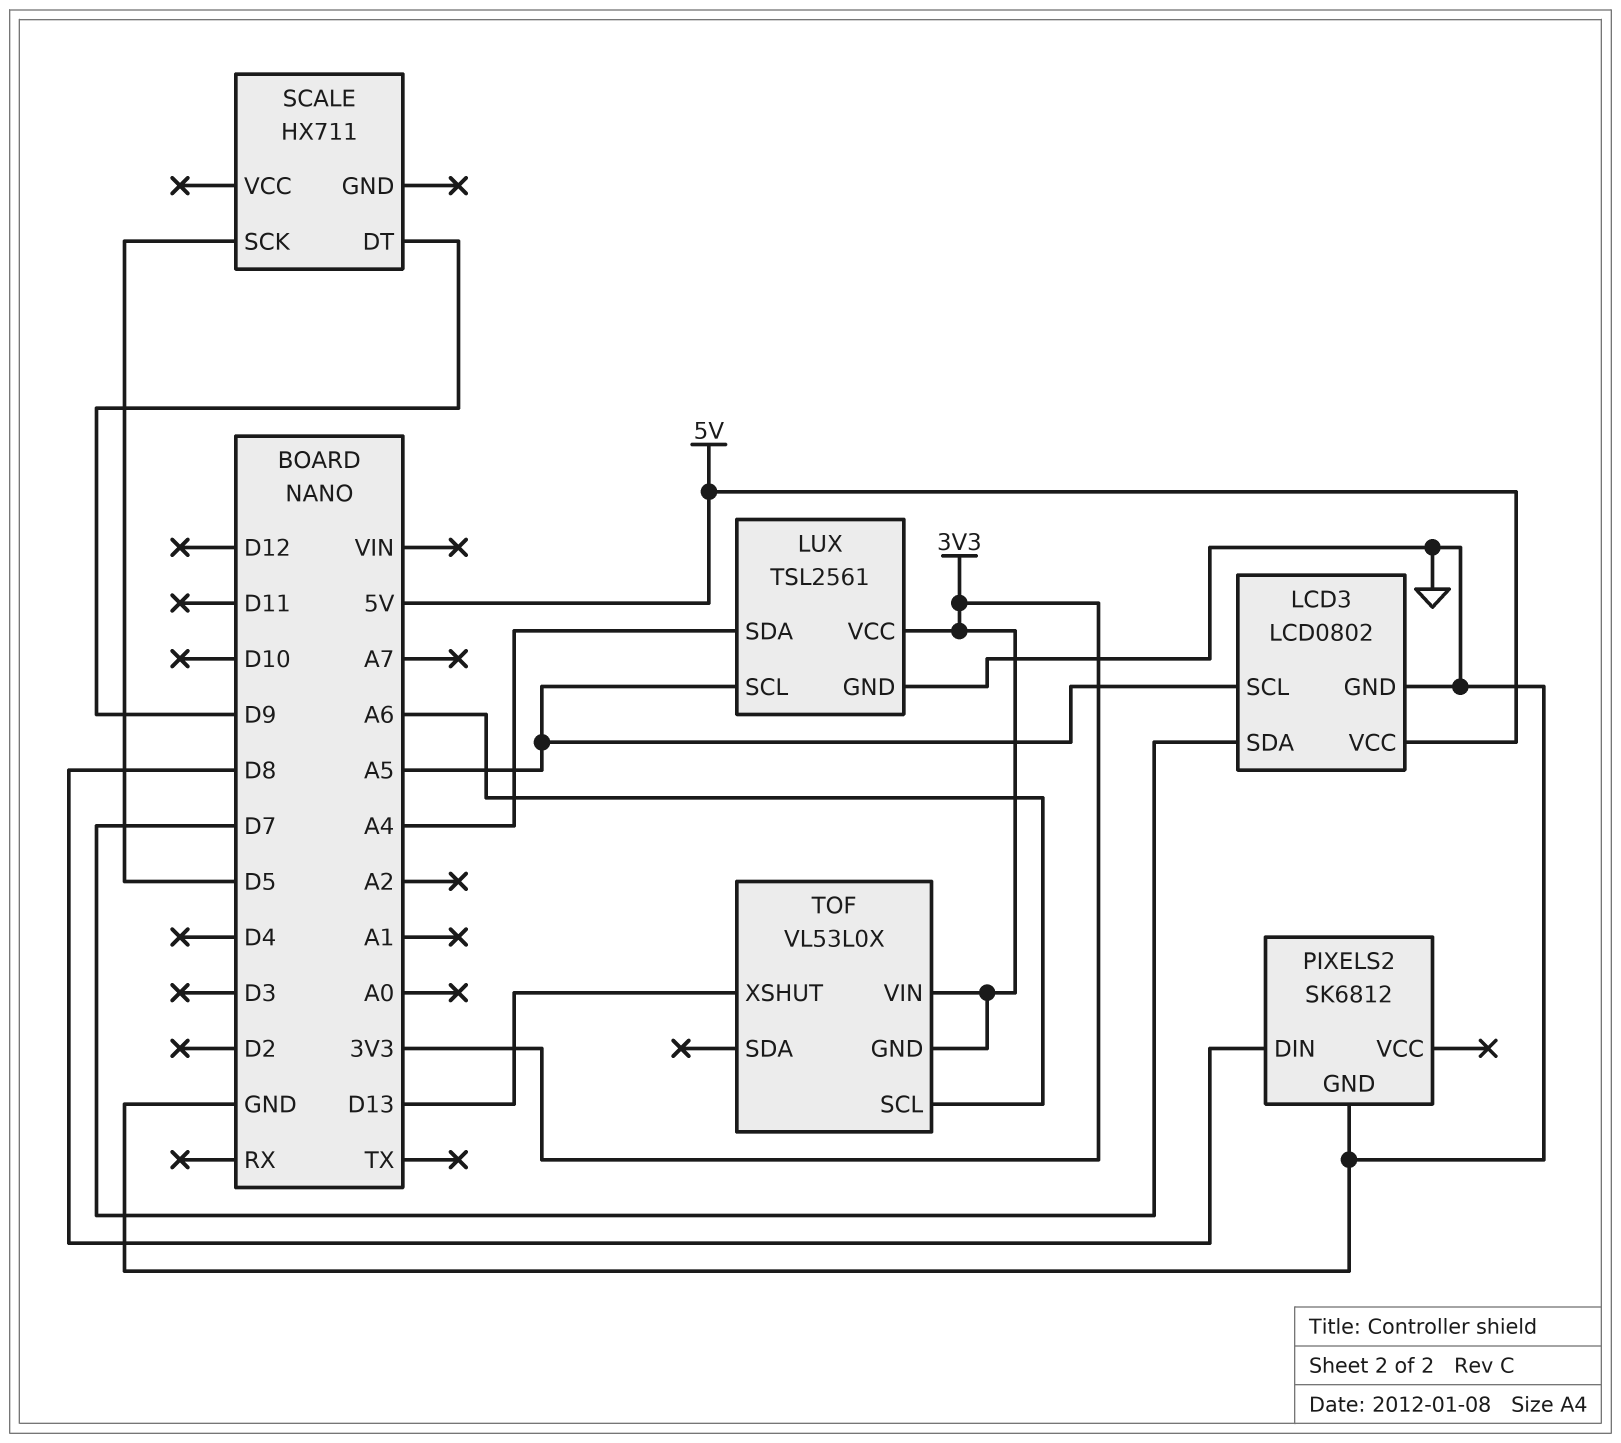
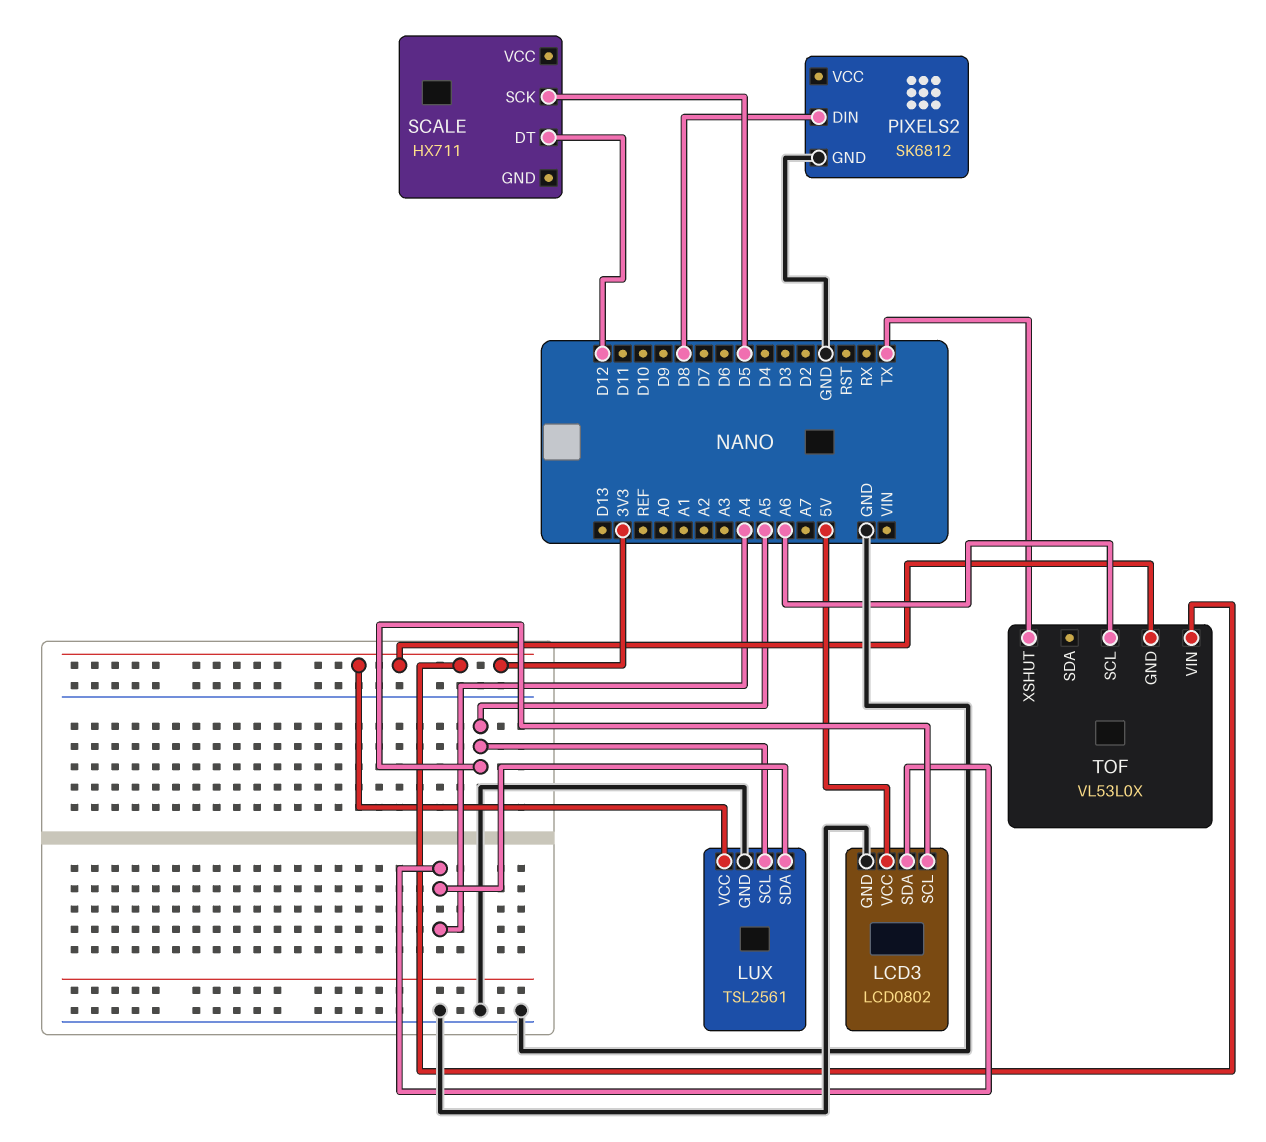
LCD3 pin SDA: D7 -> A4
SCALE pin DT: D9 -> D12
TOF pin XSHUT: D13 -> TX

